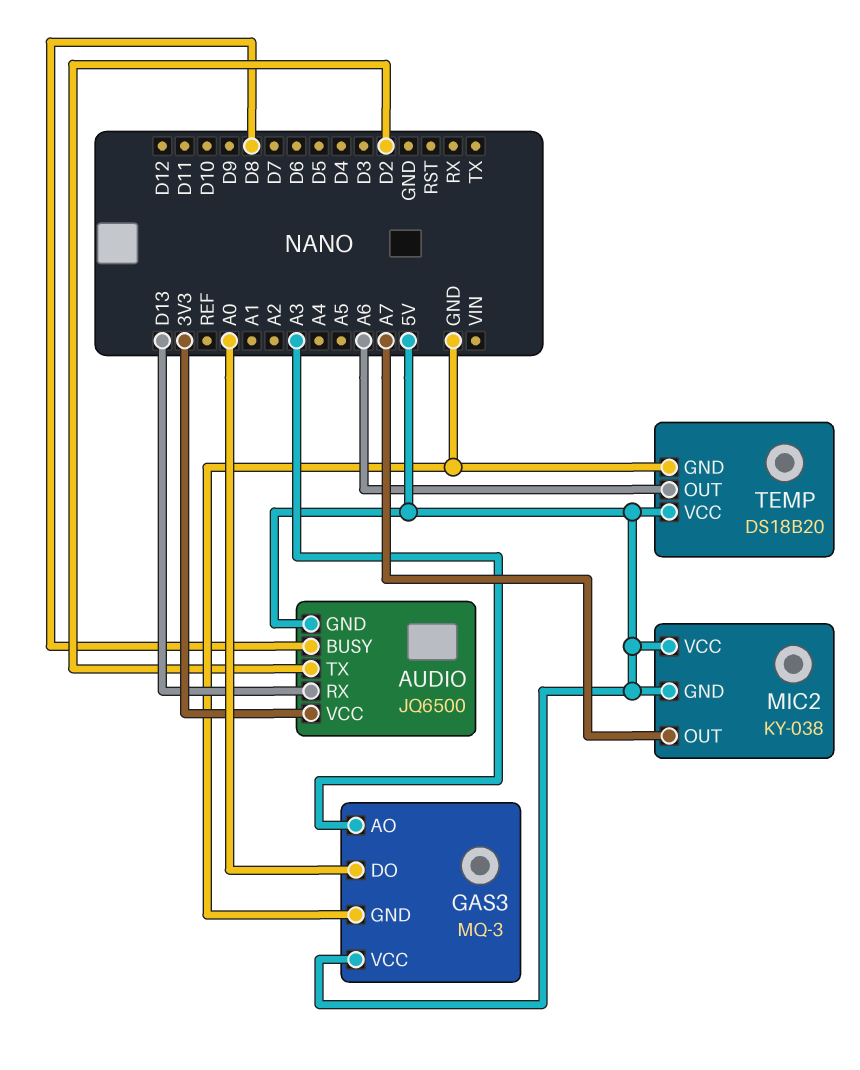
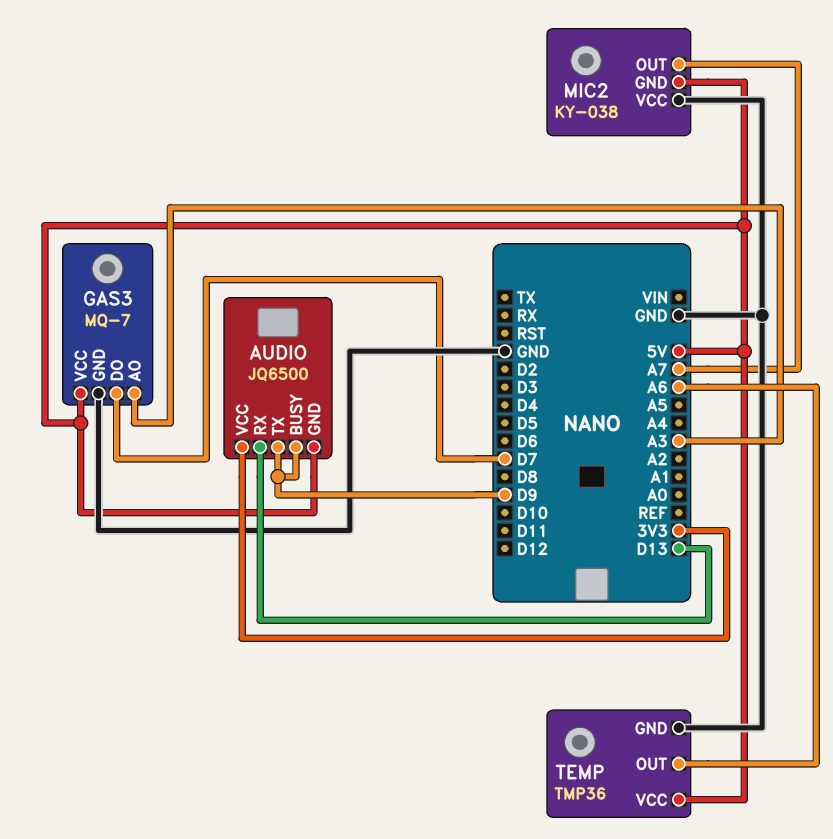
AUDIO pin BUSY: D8 -> D9
AUDIO pin TX: D2 -> D9
GAS3: MQ-3 -> MQ-7
GAS3 pin DO: A0 -> D7
MIC2 pin VCC: 5V -> GND
TEMP: DS18B20 -> TMP36

